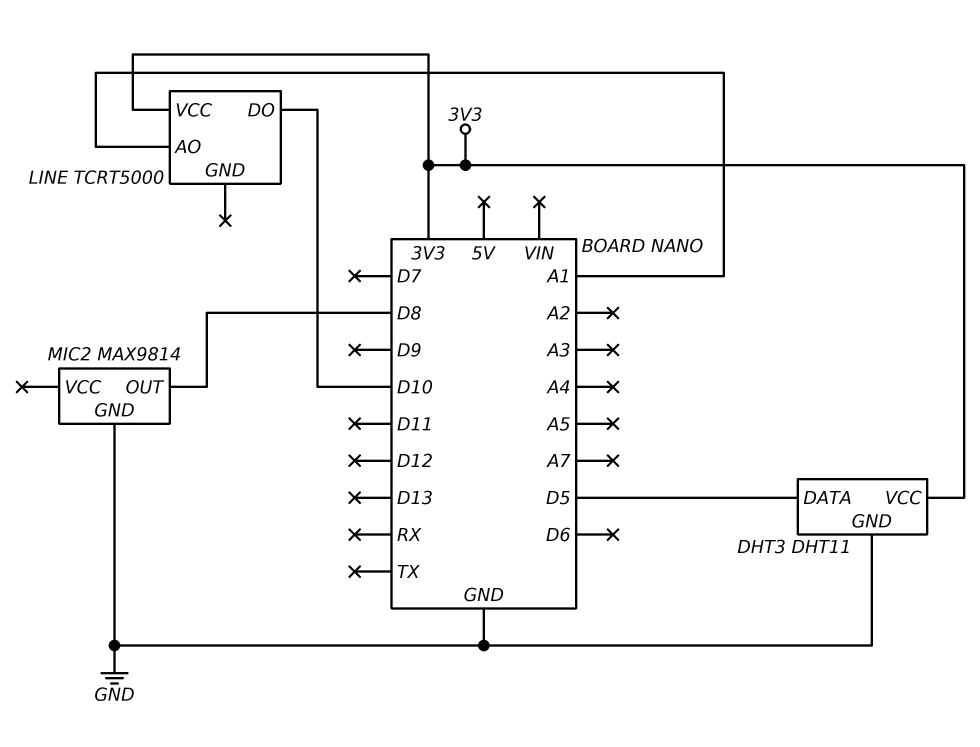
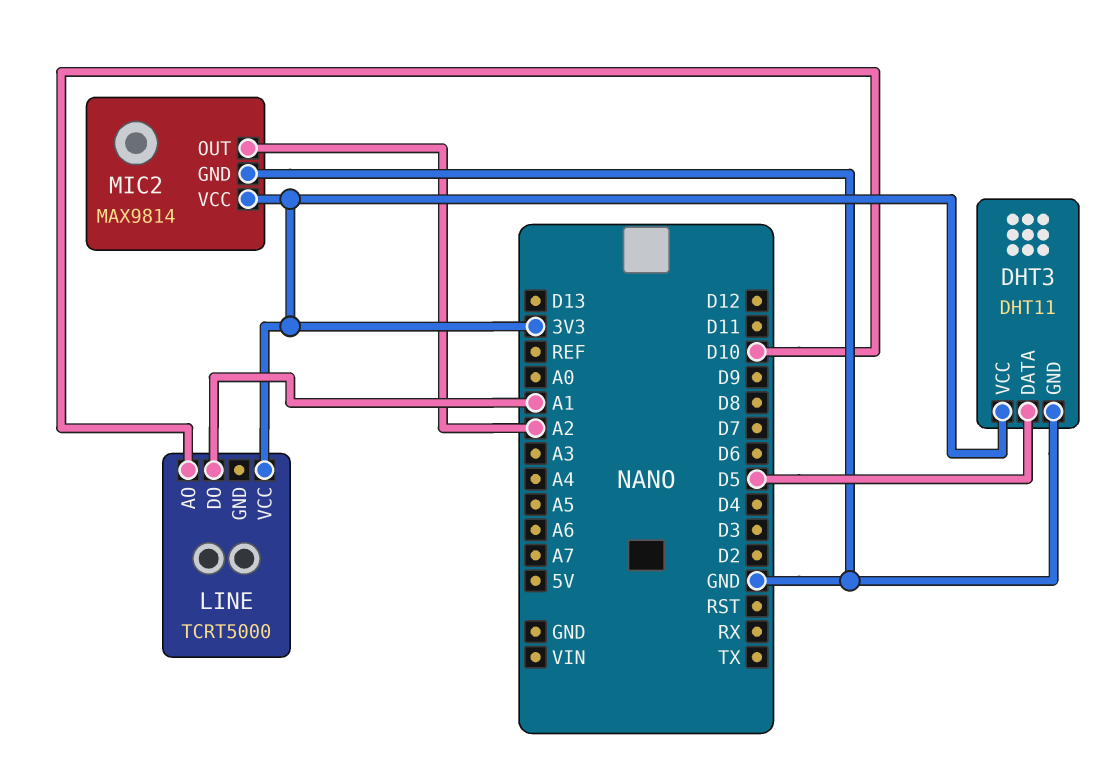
LINE pin AO: A1 -> D10
LINE pin DO: D10 -> A1
MIC2 pin OUT: D8 -> A2
MIC2 pin VCC: none -> 3V3

